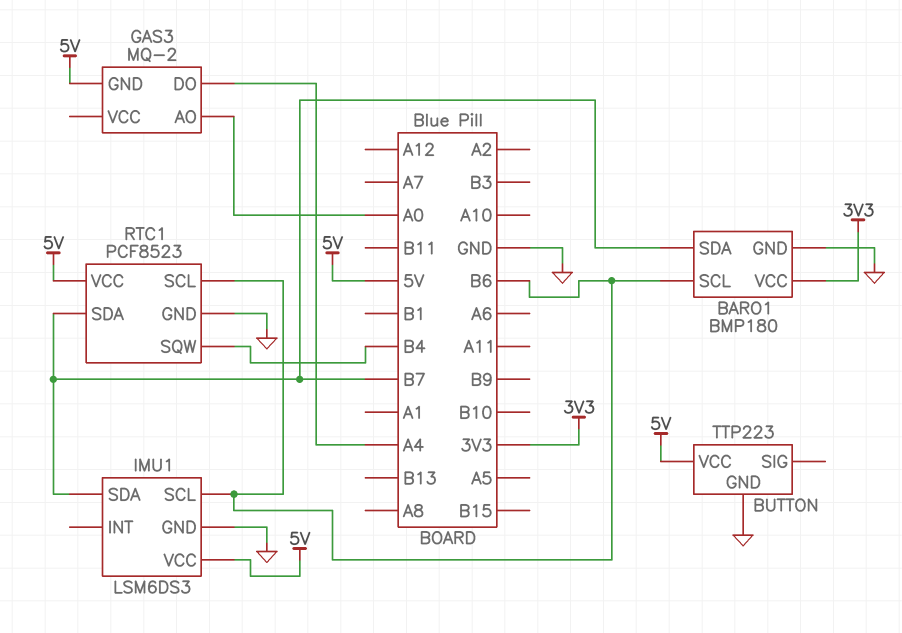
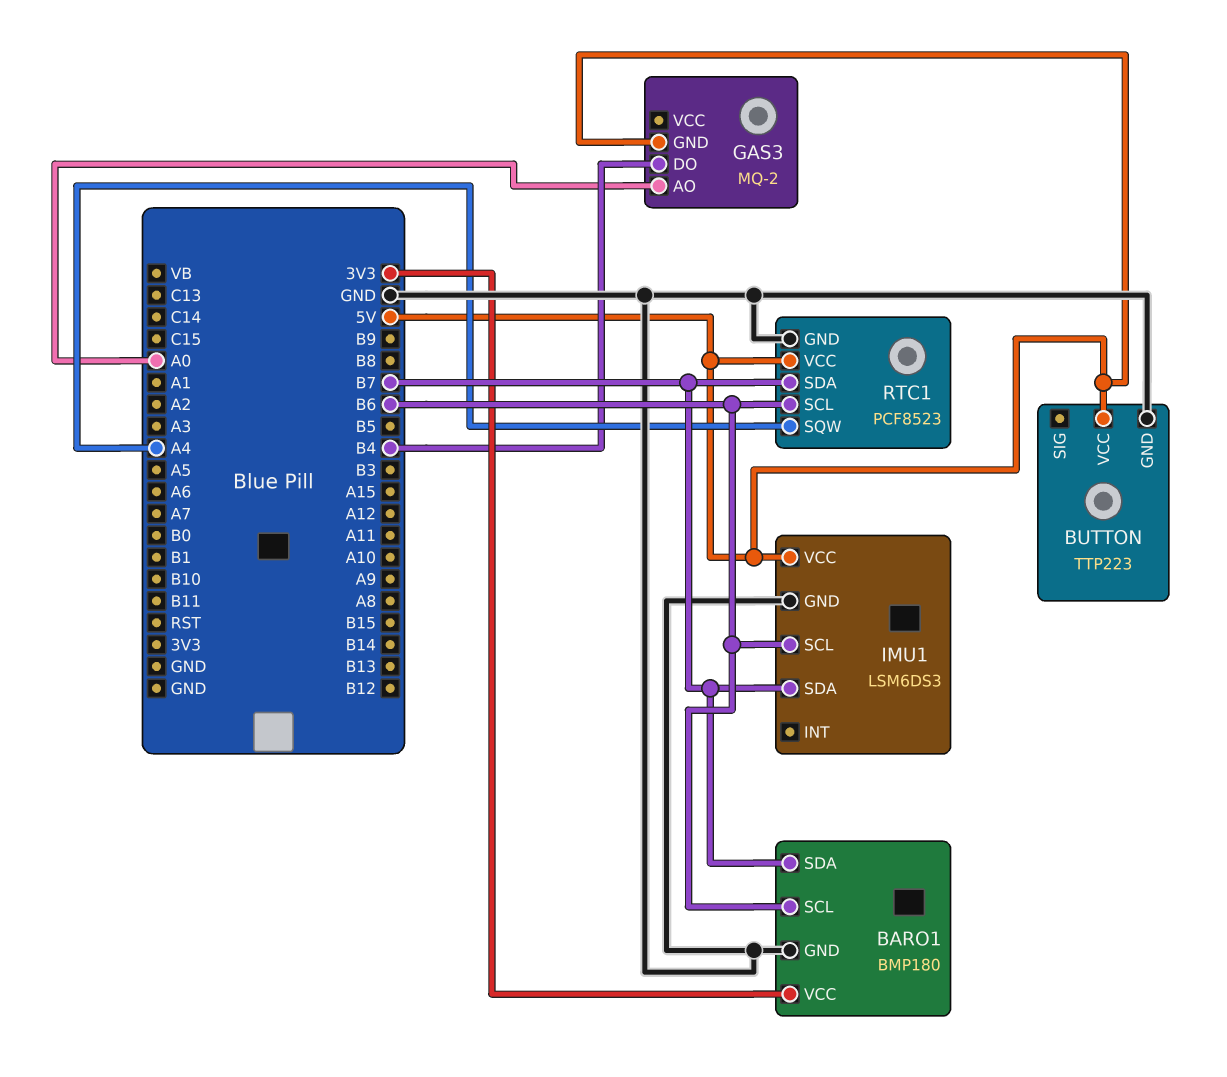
GAS3 pin DO: A4 -> B4
RTC1 pin SQW: B4 -> A4

